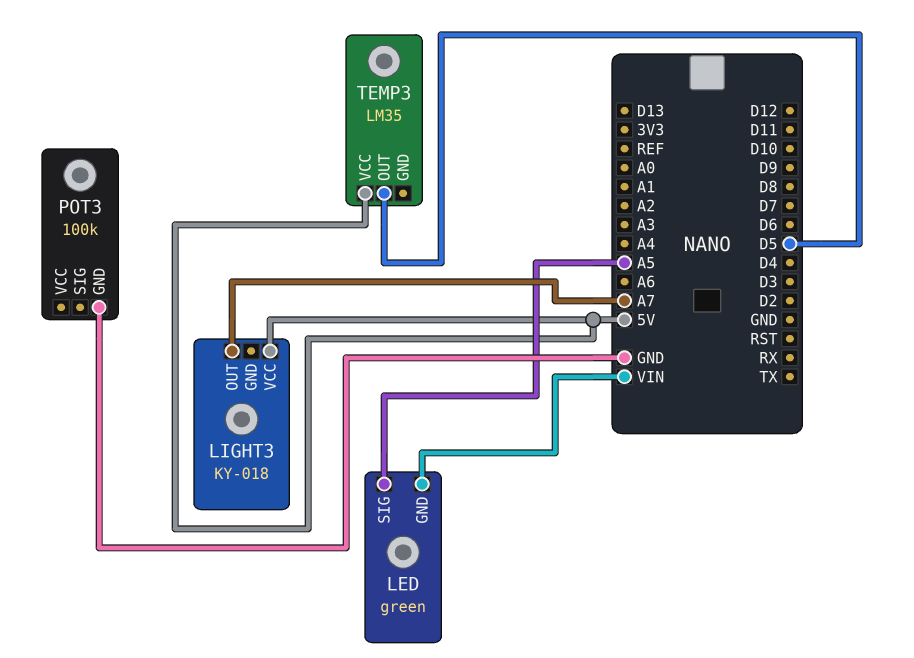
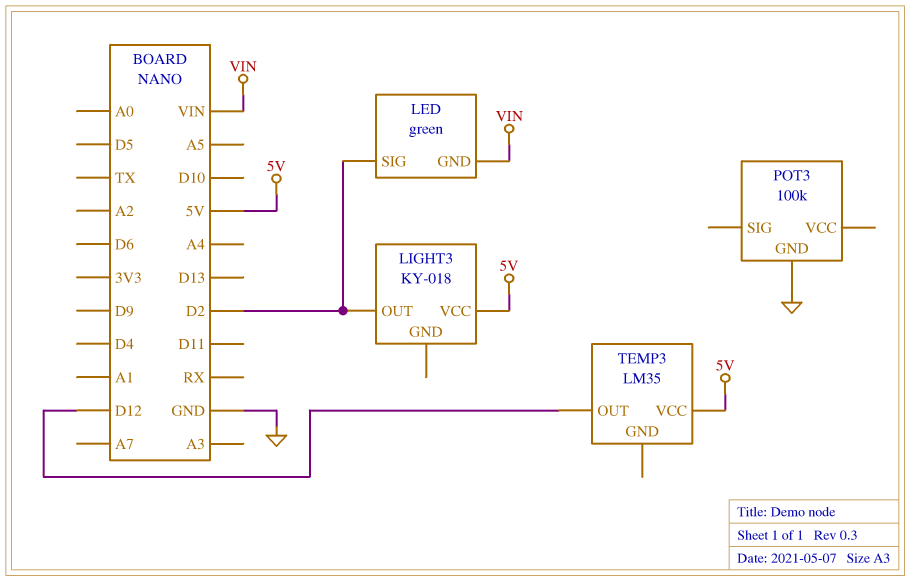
LED pin SIG: A5 -> D2
LIGHT3 pin OUT: A7 -> D2
TEMP3 pin OUT: D5 -> D12

